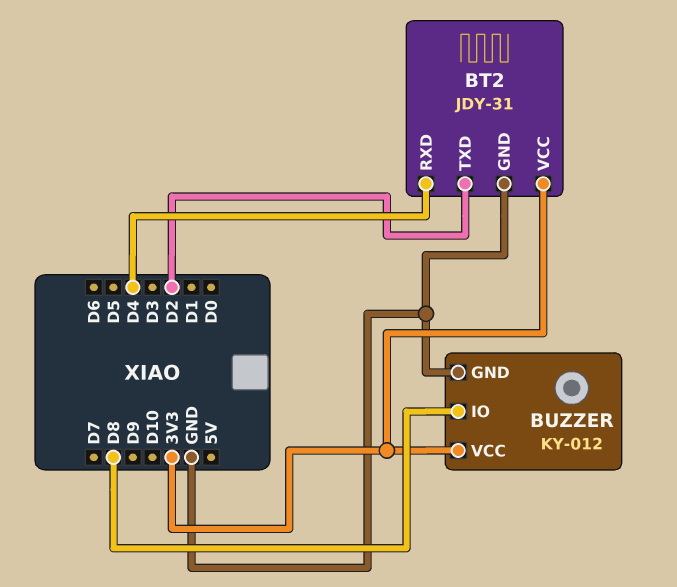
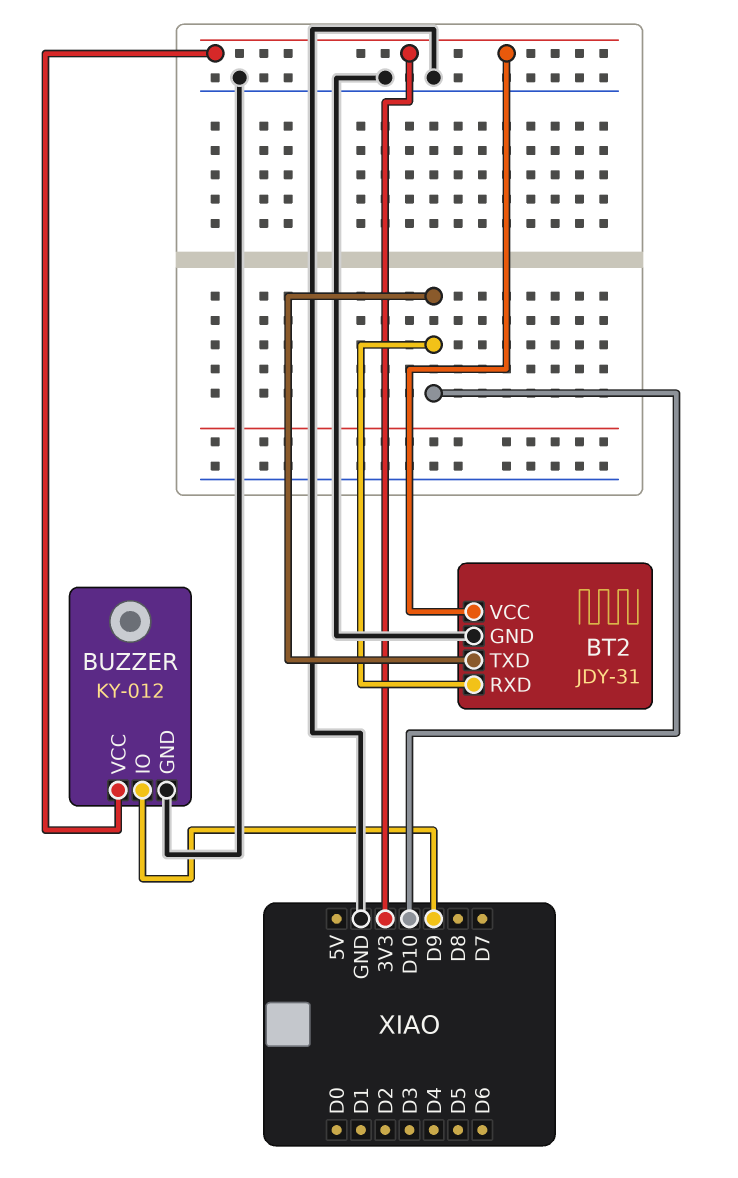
BT2 pin RXD: D4 -> D10
BT2 pin TXD: D2 -> D10
BUZZER pin IO: D8 -> D9

